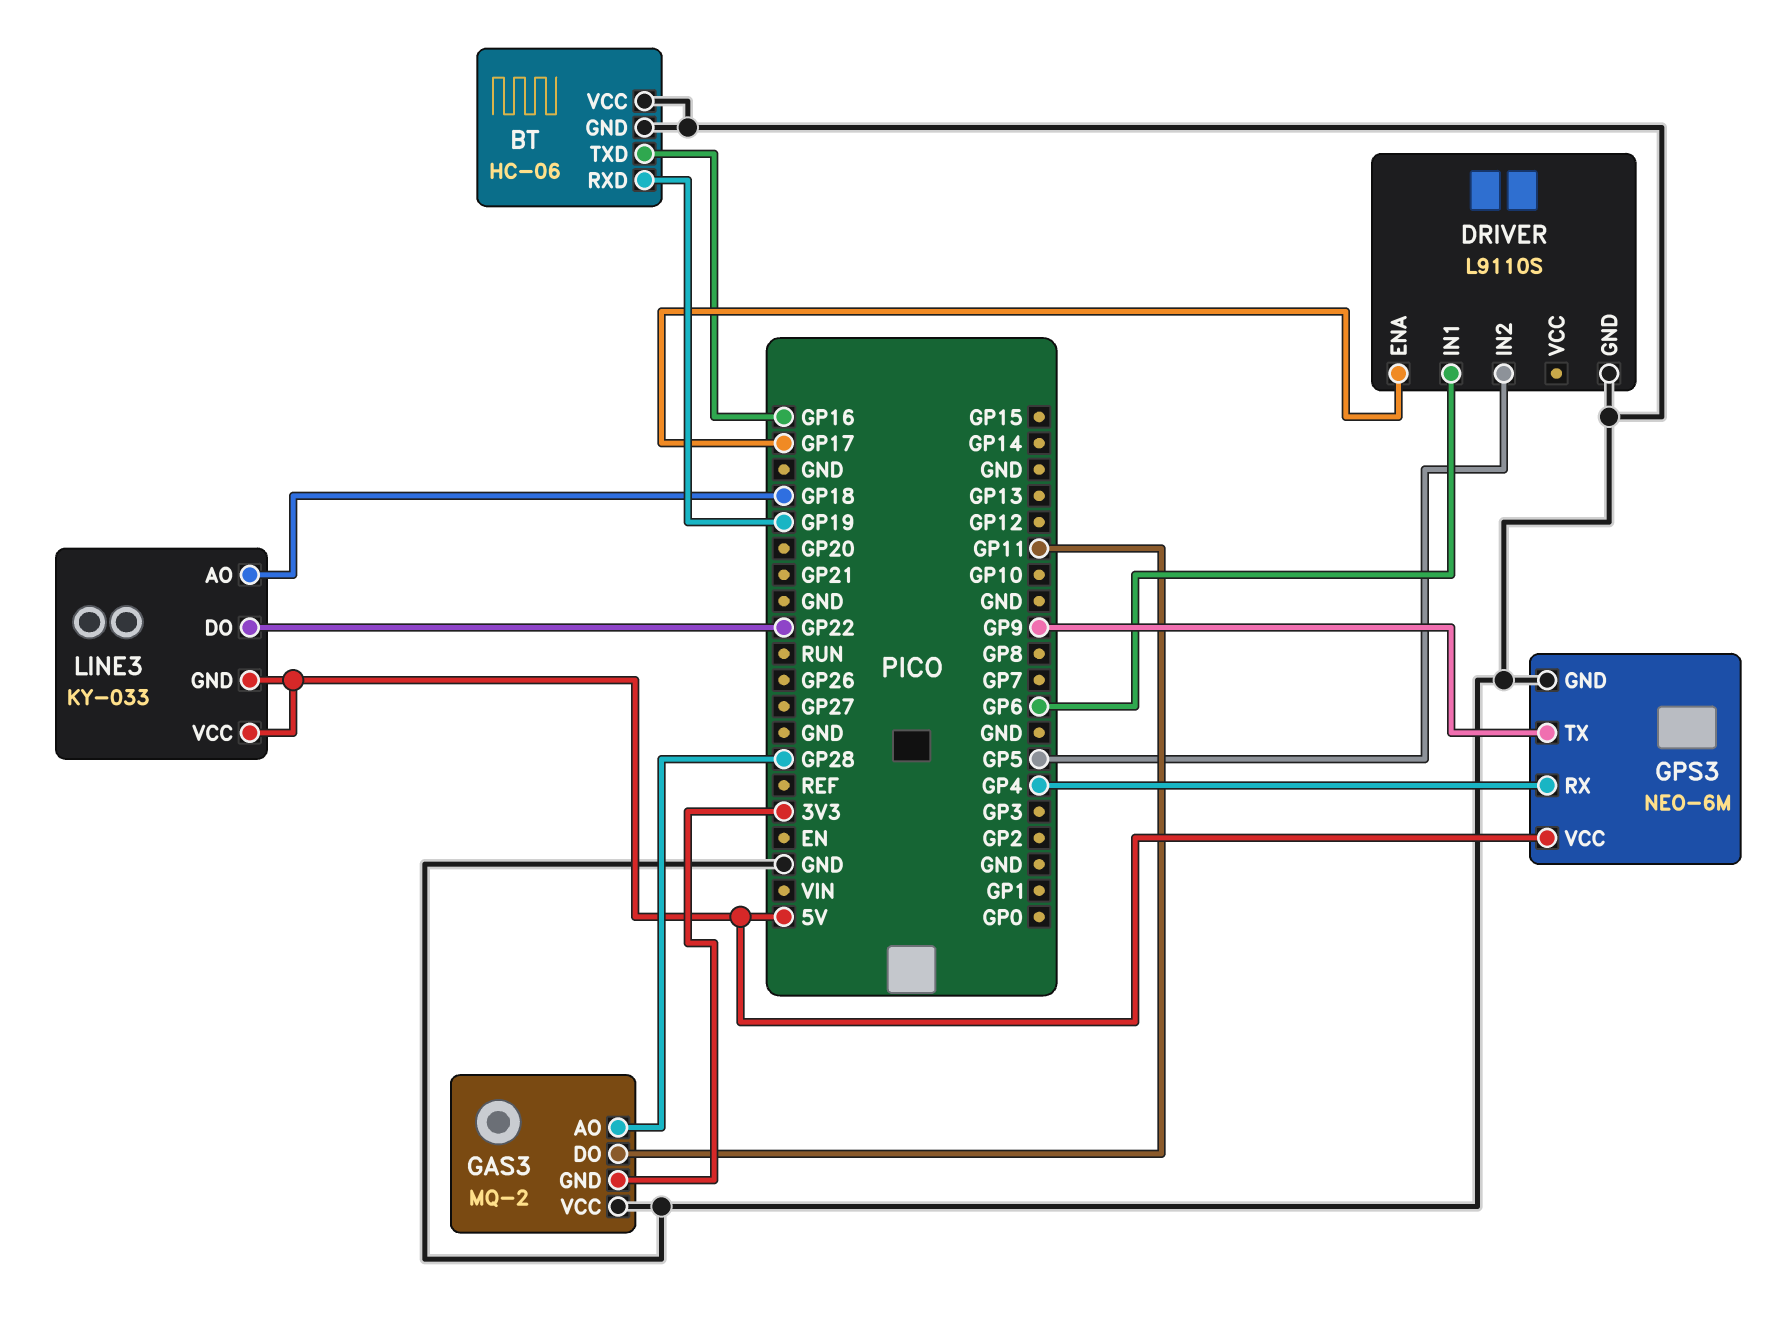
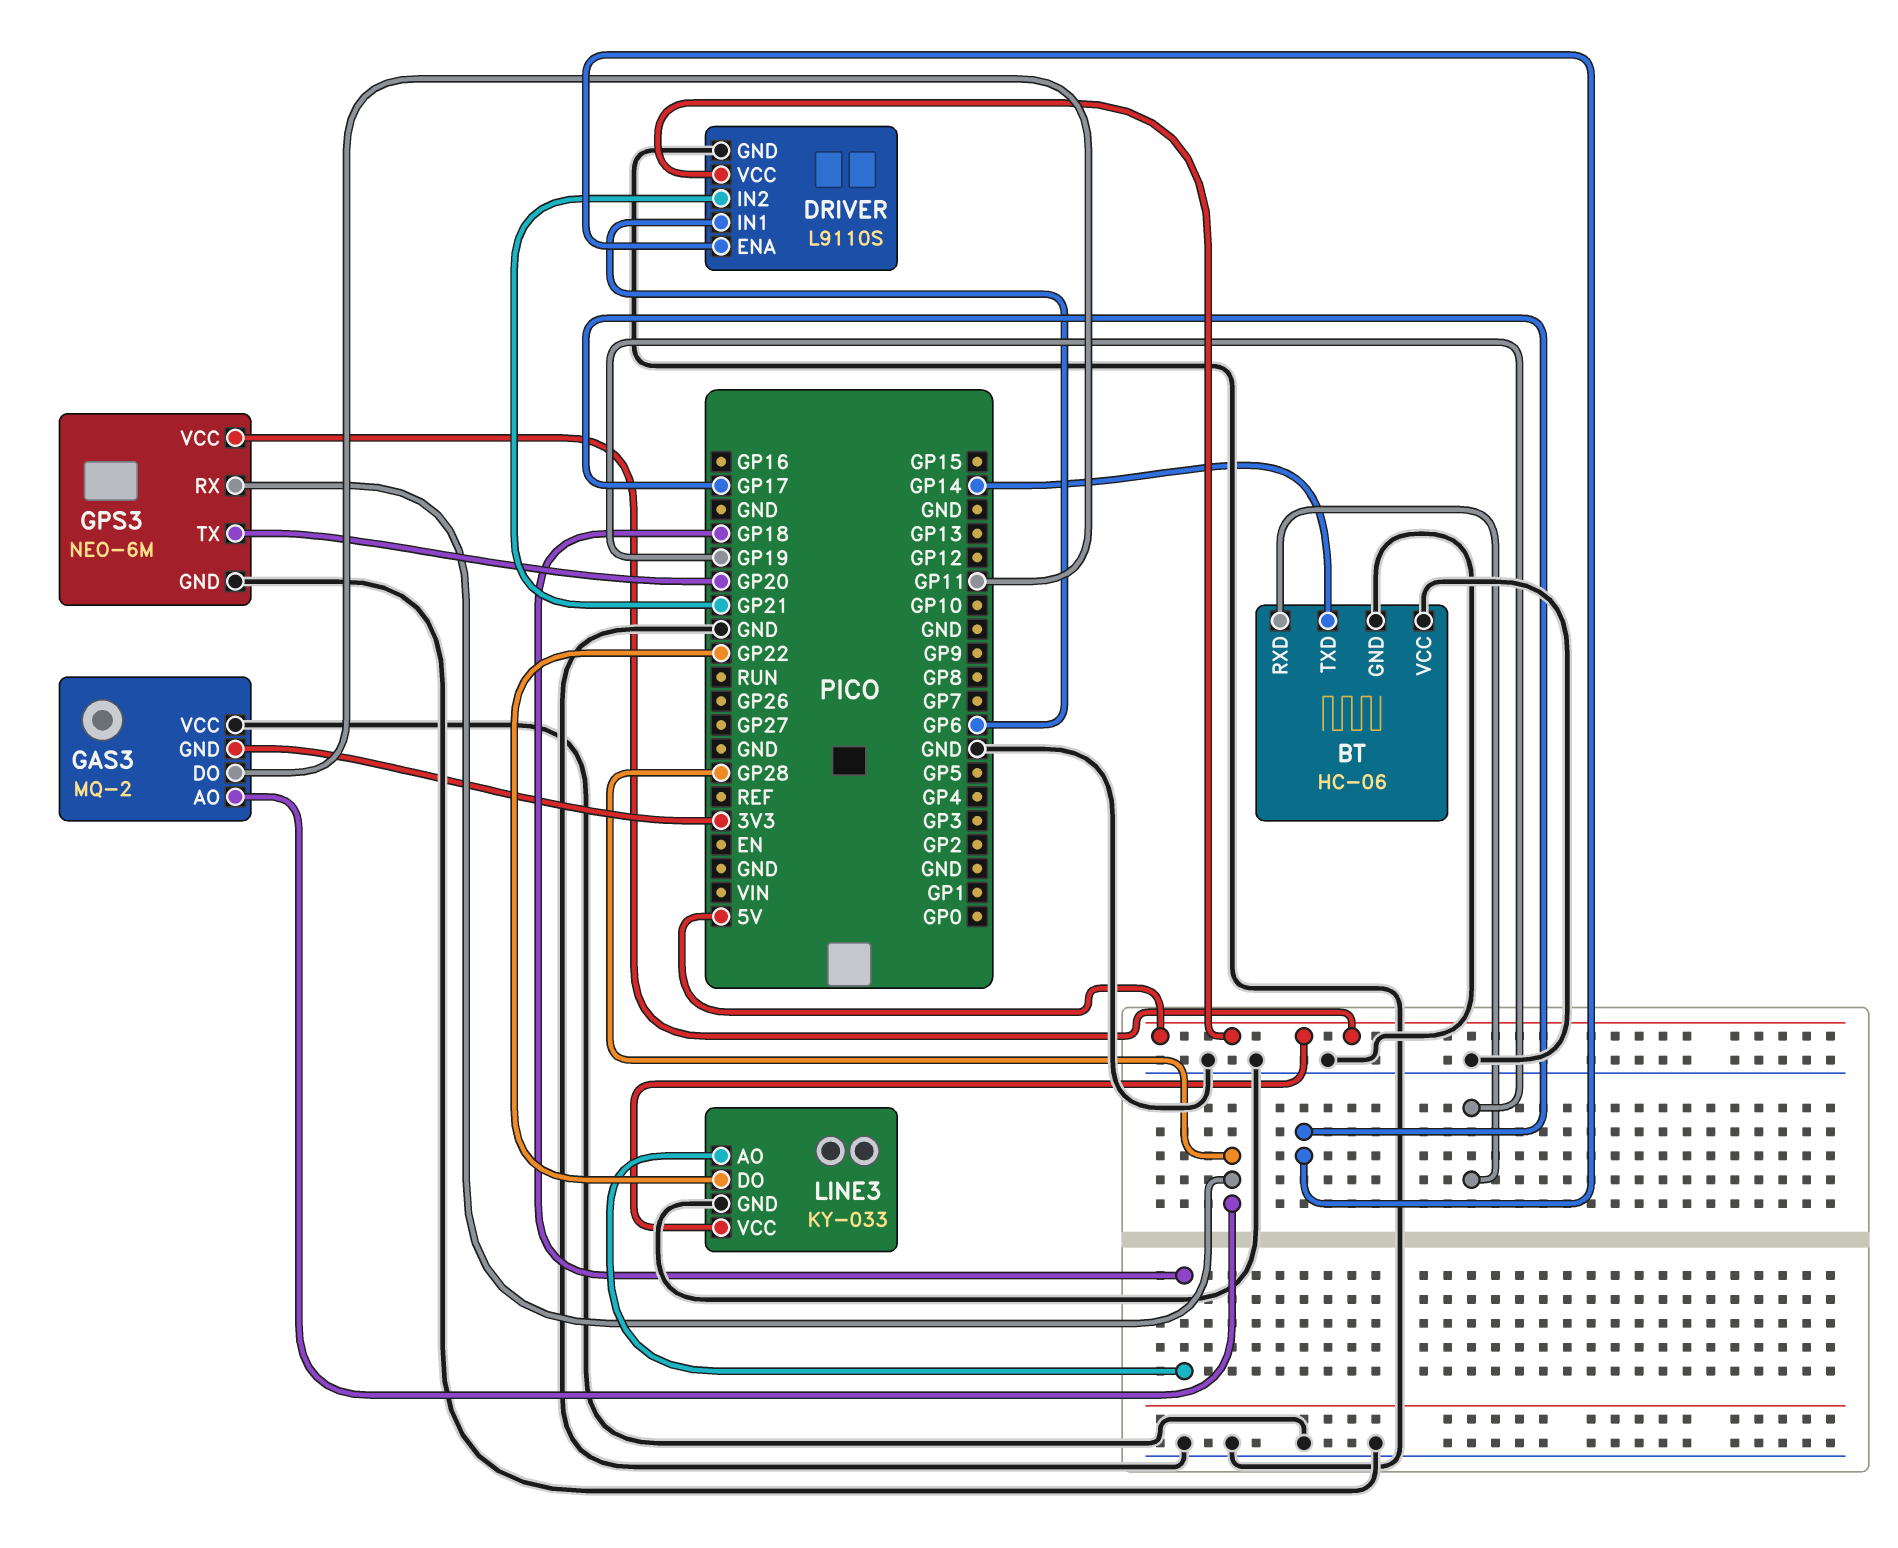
BT pin TXD: GP16 -> GP14
DRIVER pin IN2: GP5 -> GP21
DRIVER pin VCC: none -> 5V
GPS3 pin RX: GP4 -> GP28
GPS3 pin TX: GP9 -> GP20
LINE3 pin GND: 5V -> GND

